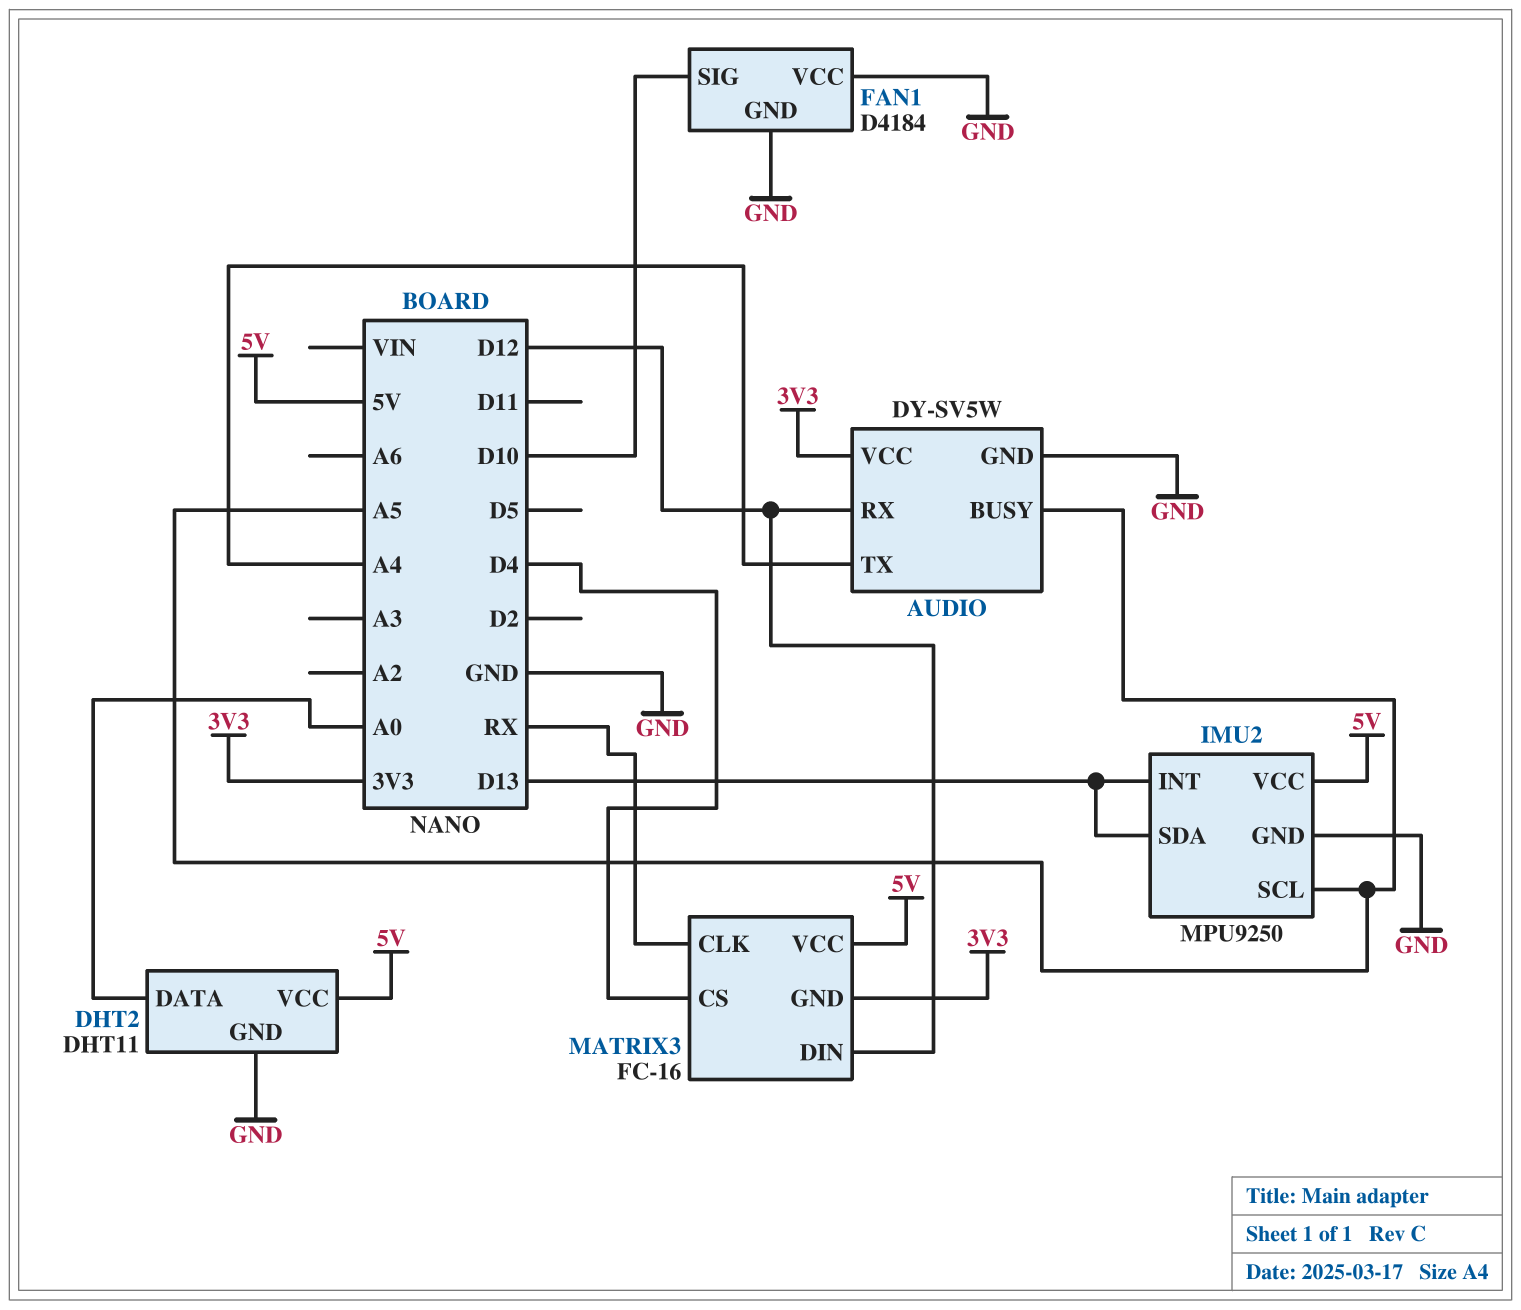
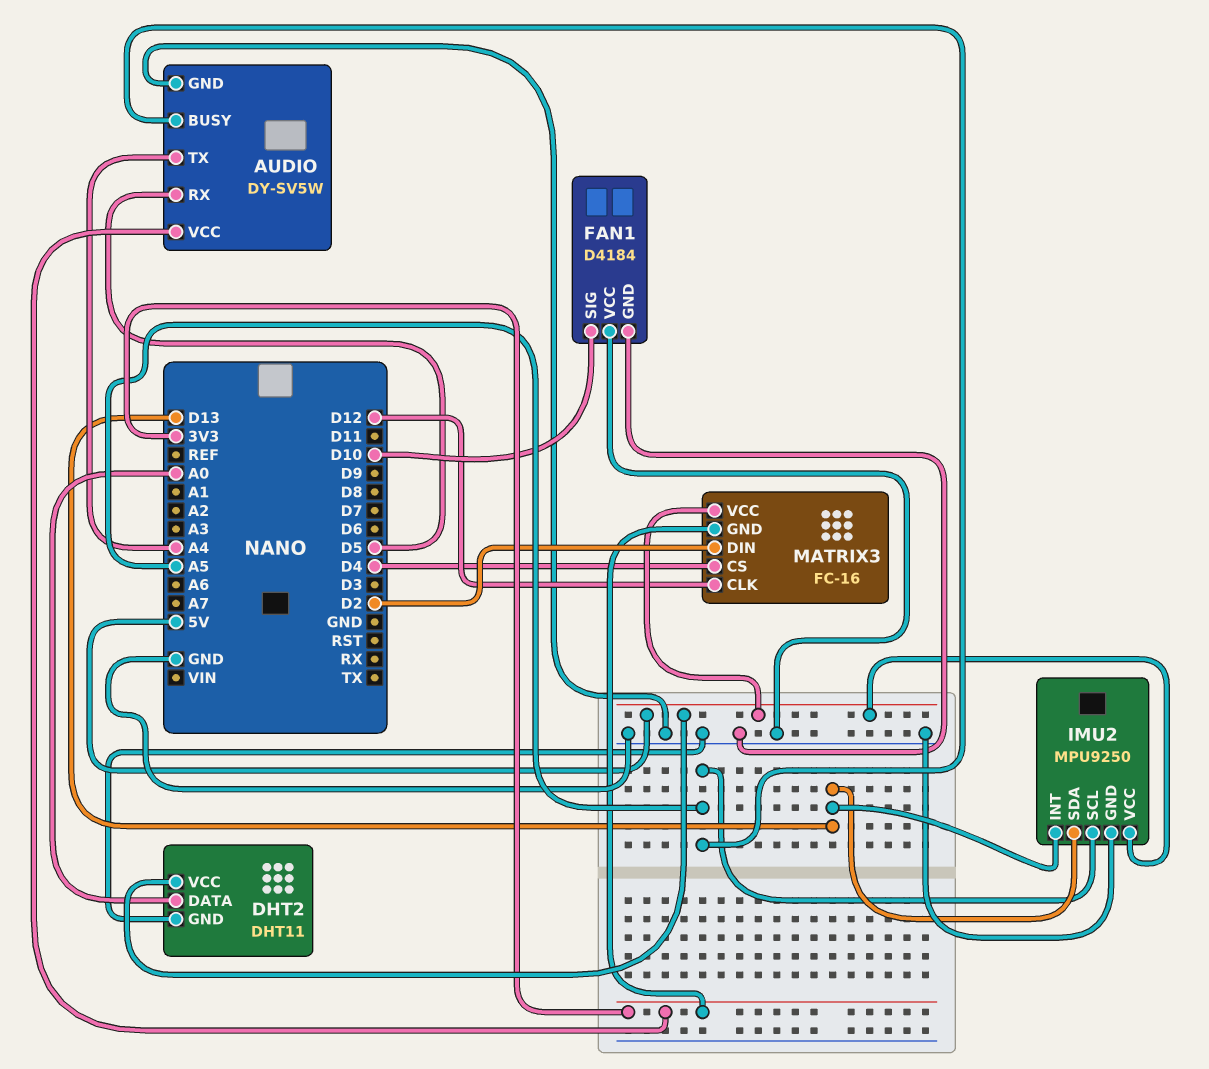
AUDIO pin RX: D12 -> D5
MATRIX3 pin CLK: RX -> D12
MATRIX3 pin DIN: D12 -> D2

